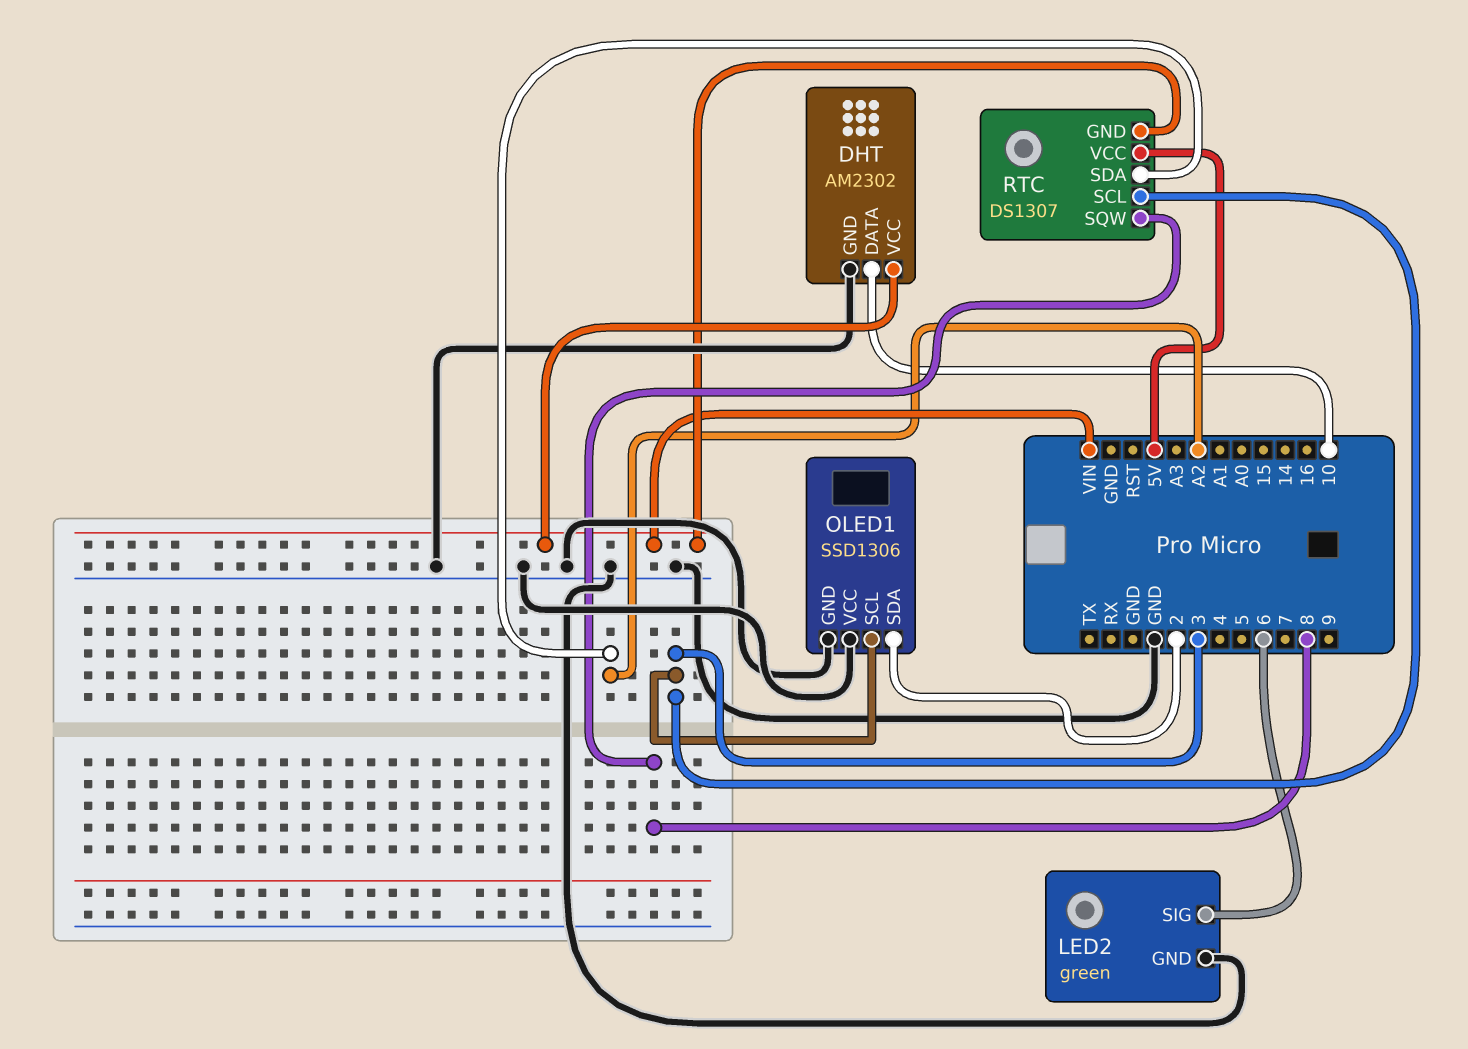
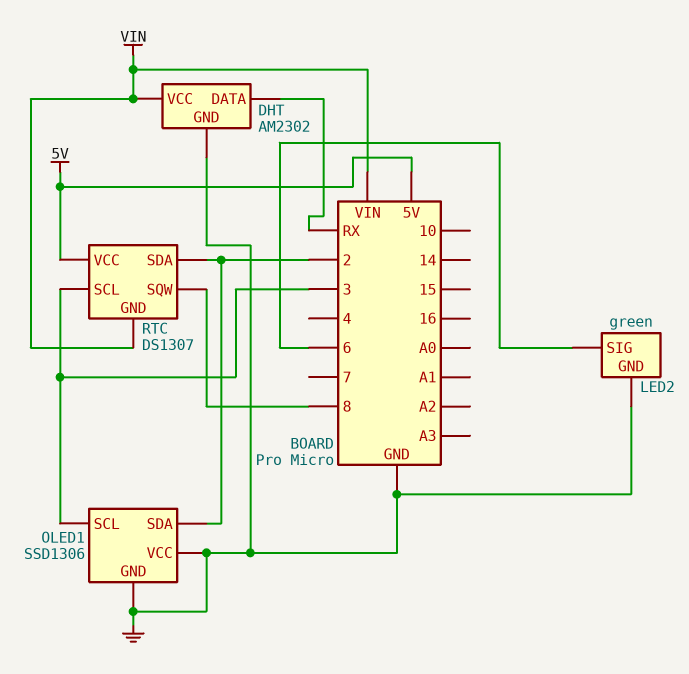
DHT pin DATA: 10 -> RX
RTC pin SDA: A2 -> 2

